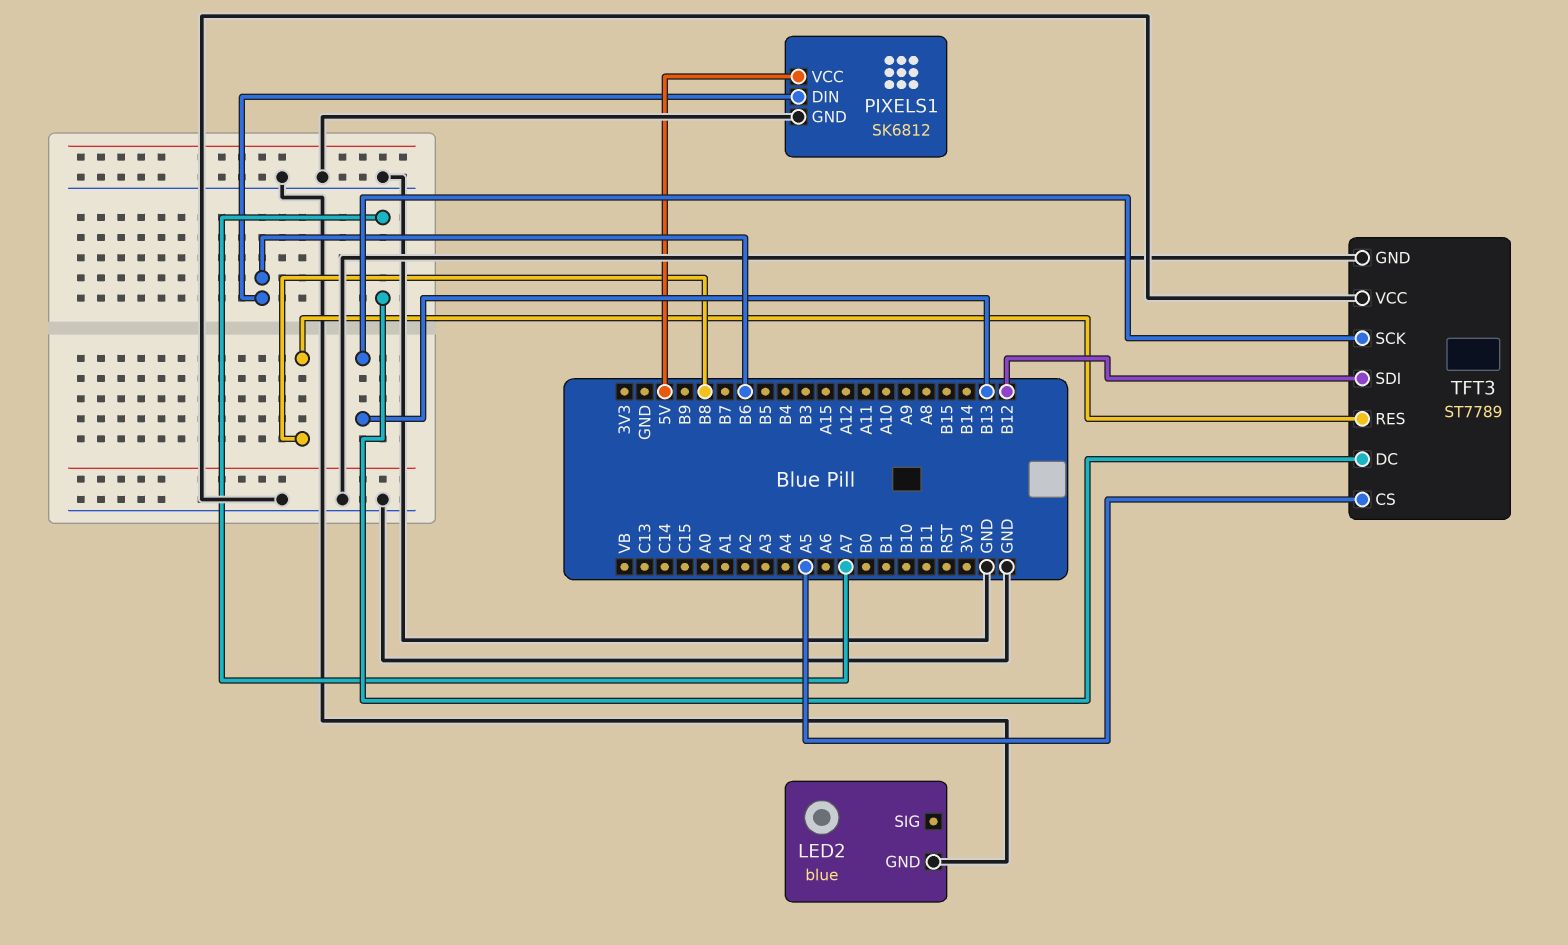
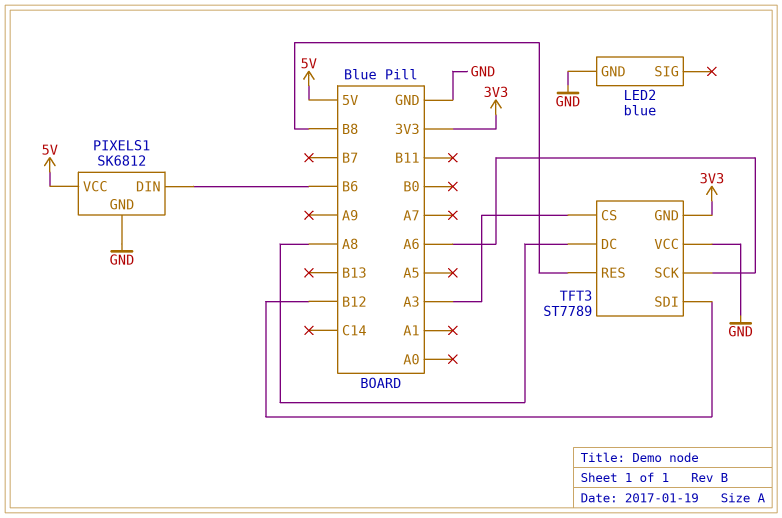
TFT3 pin CS: A5 -> A3
TFT3 pin DC: A7 -> A8
TFT3 pin GND: GND -> 3V3
TFT3 pin SCK: B13 -> A6

